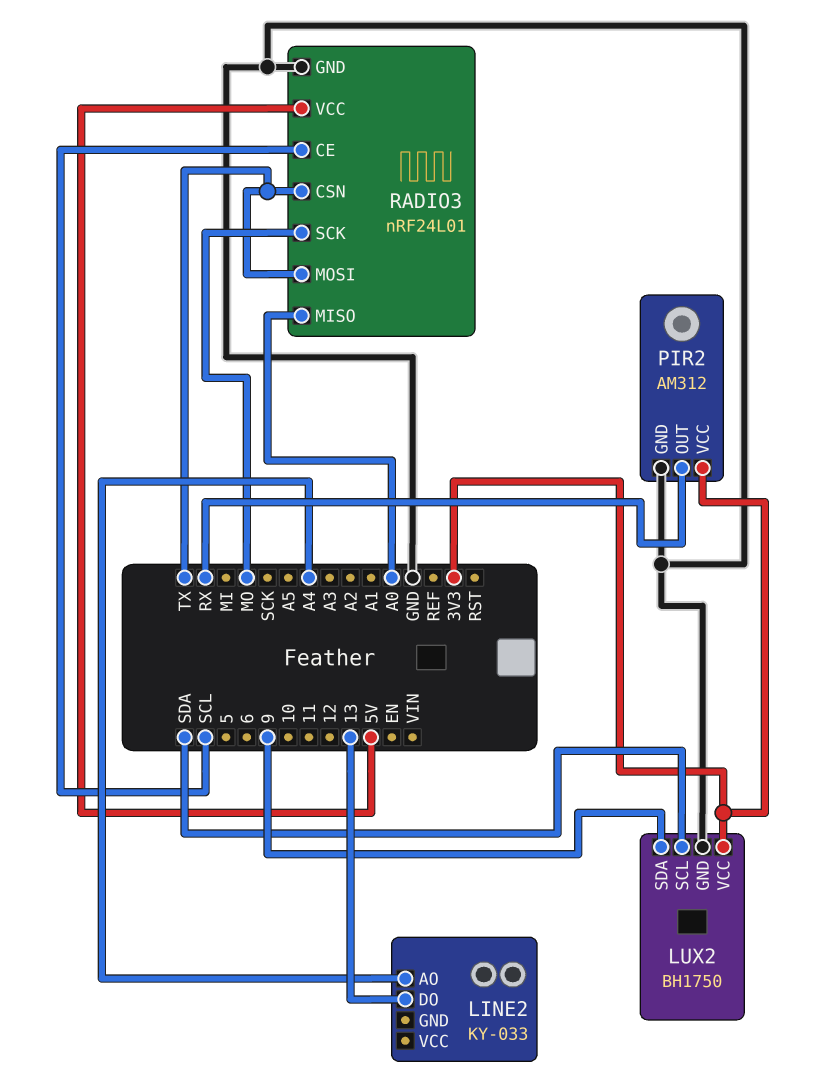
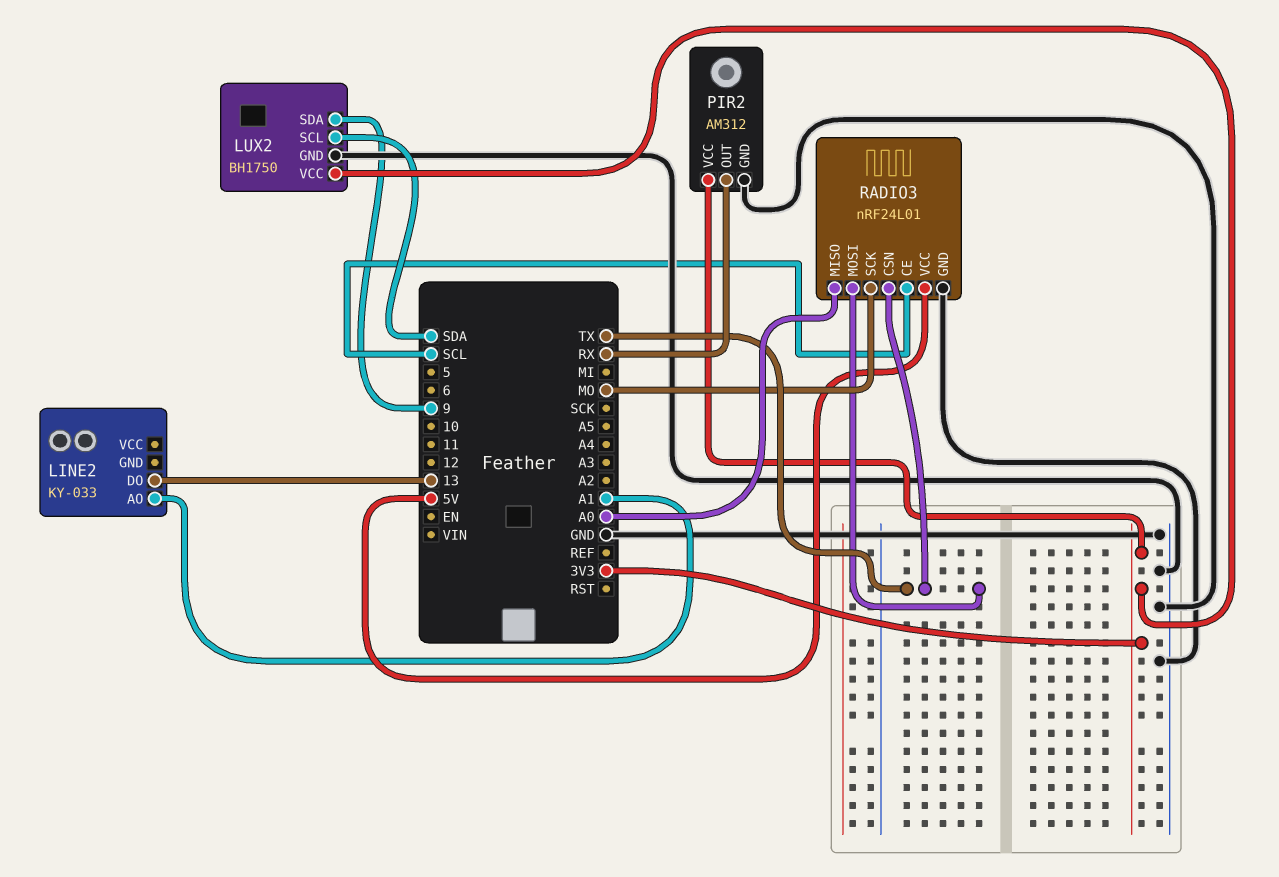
LINE2 pin AO: A4 -> A1

